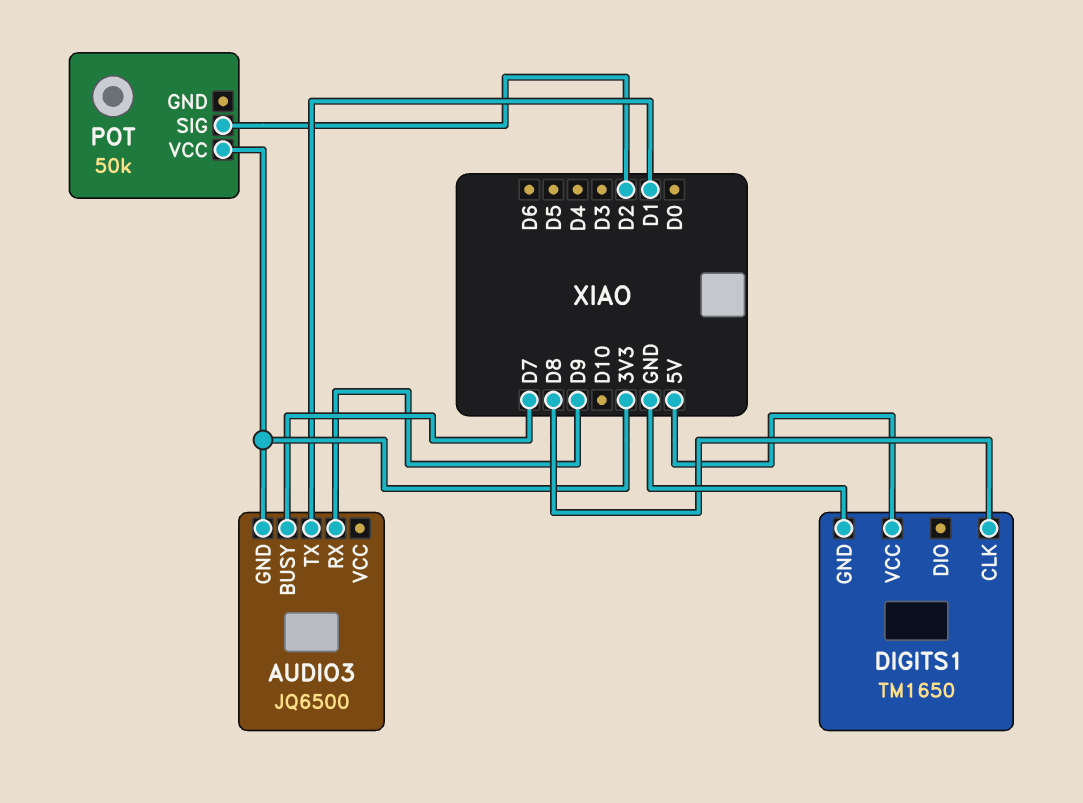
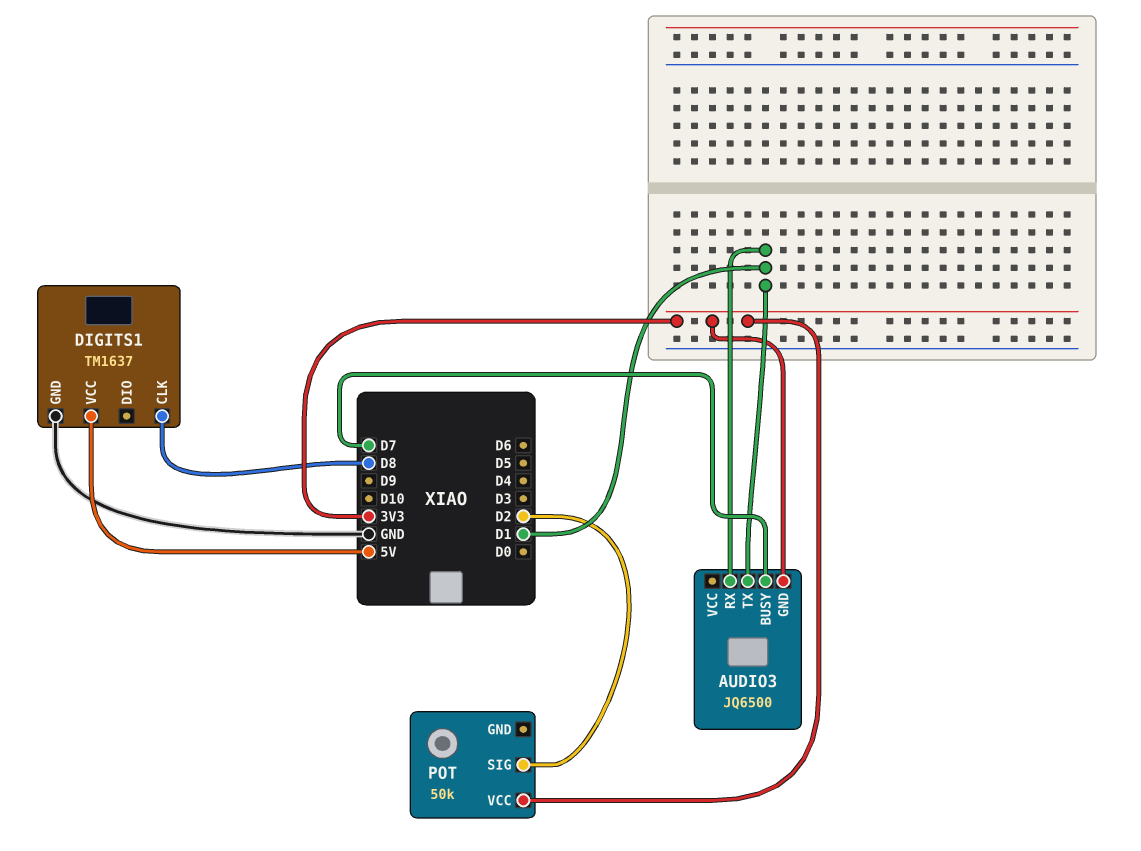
AUDIO3 pin RX: D9 -> D1
DIGITS1: TM1650 -> TM1637

